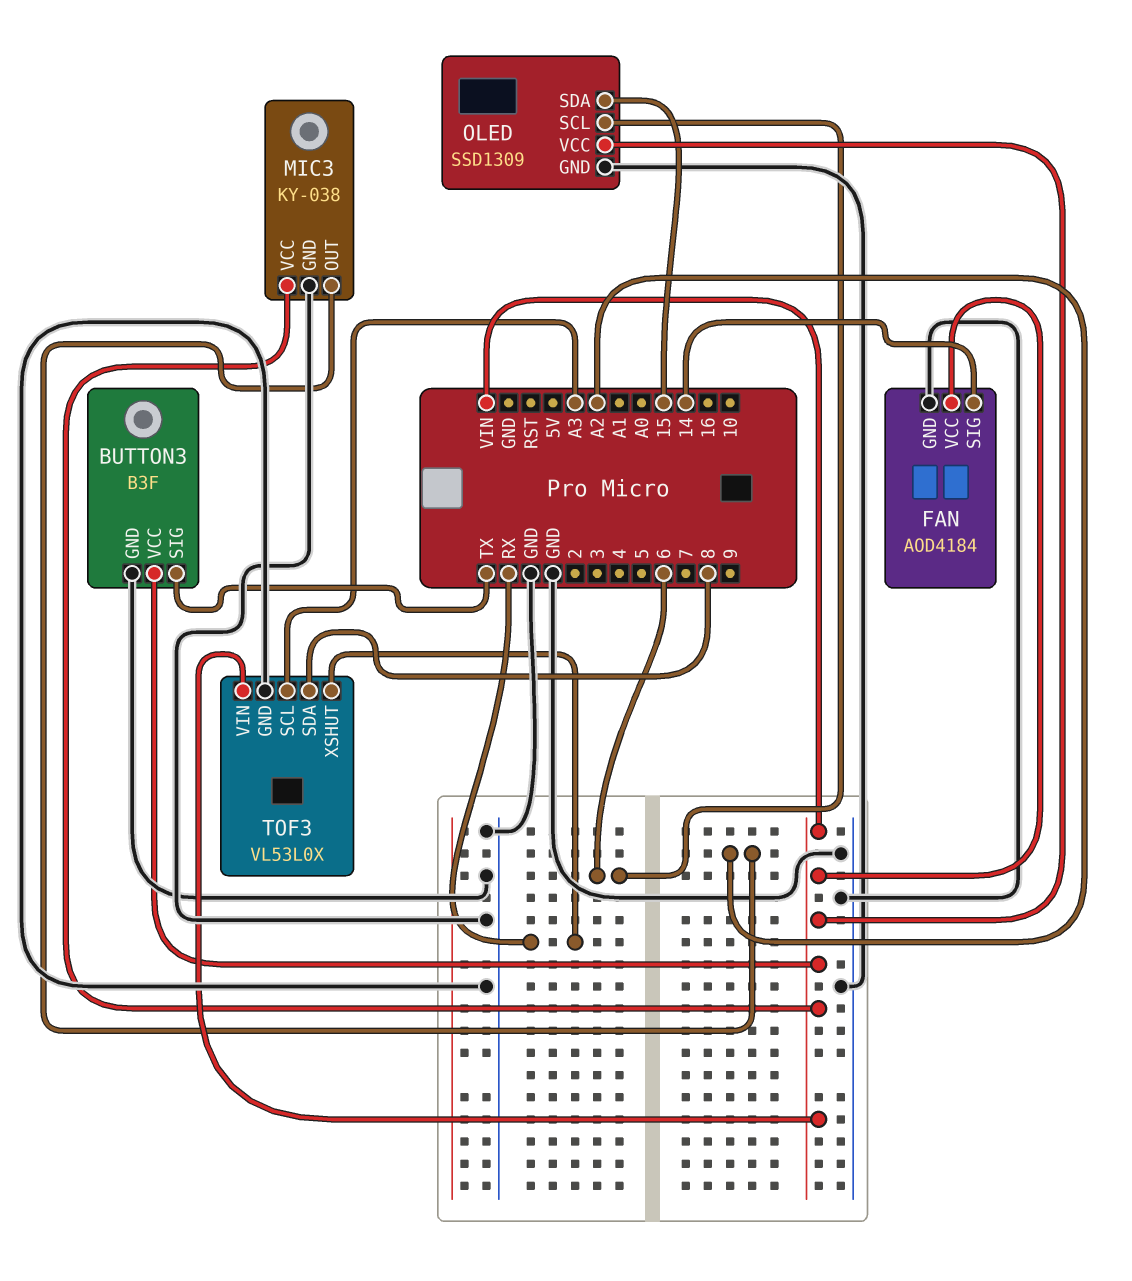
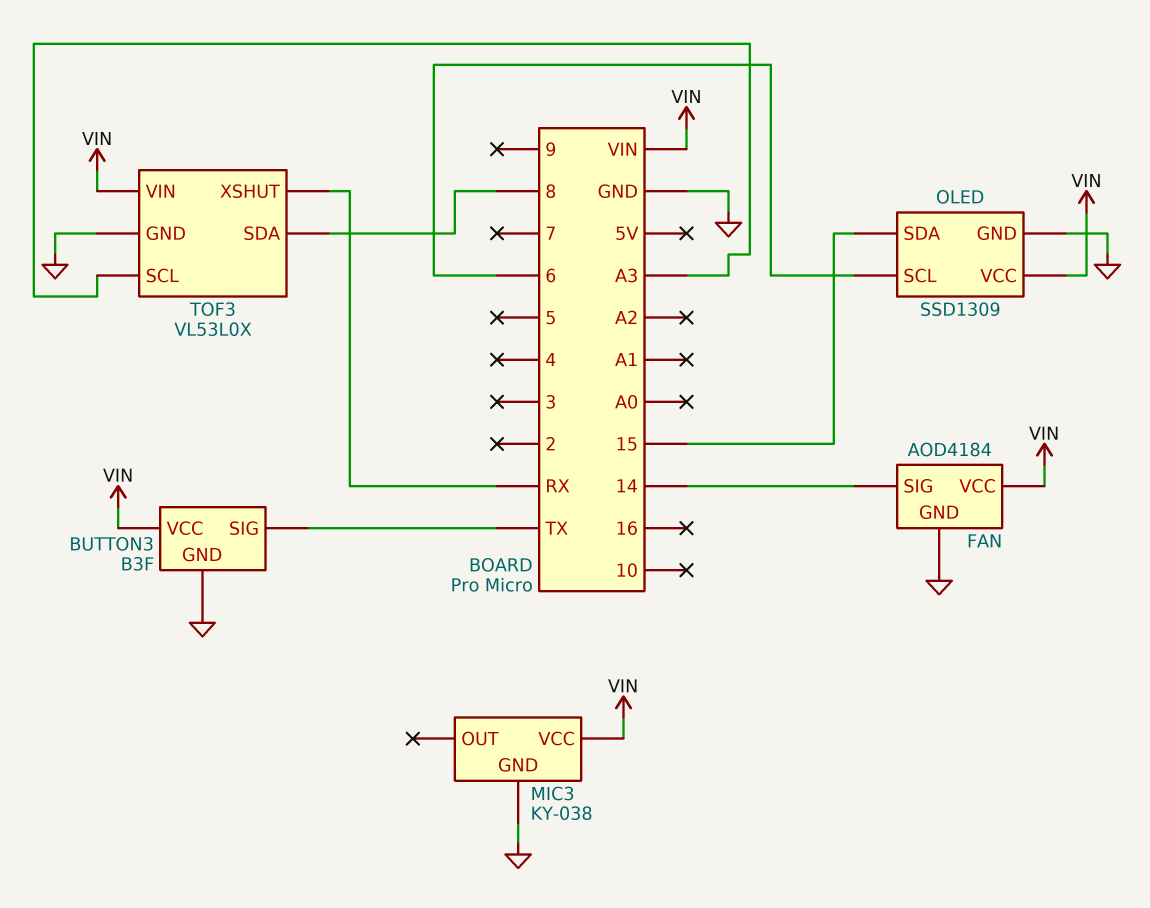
MIC3 pin OUT: A2 -> none

